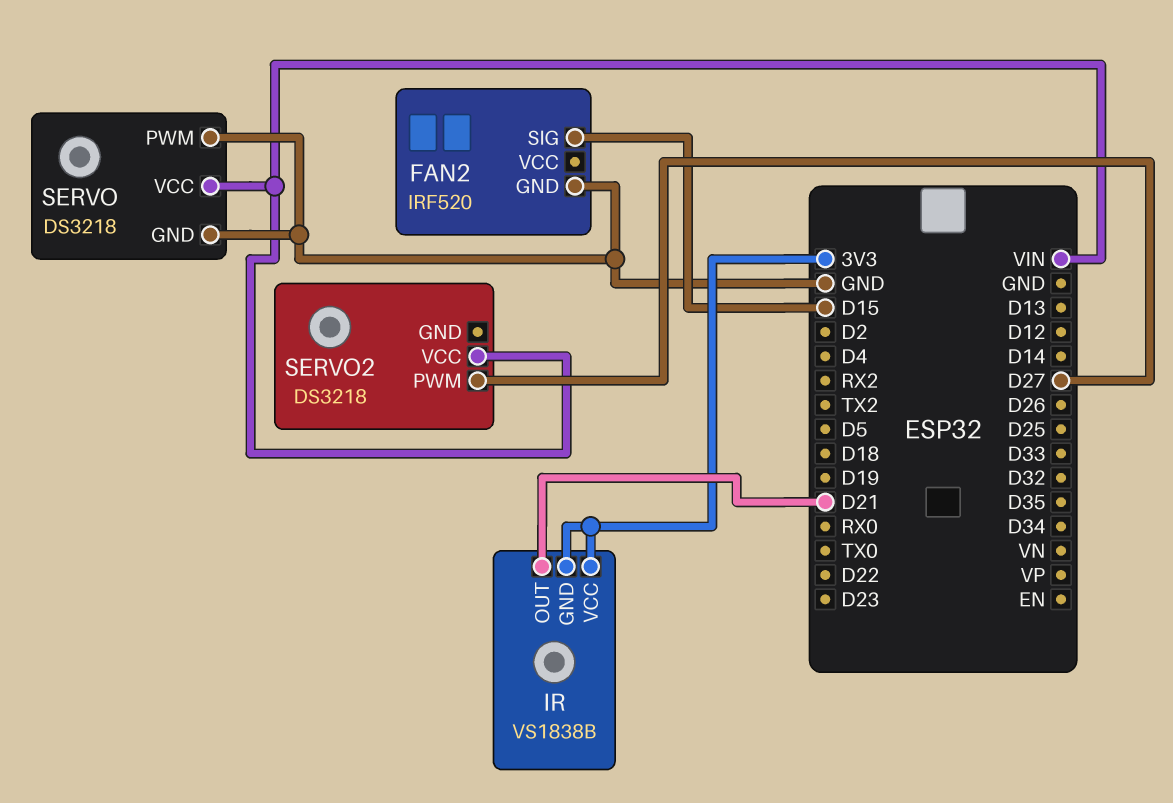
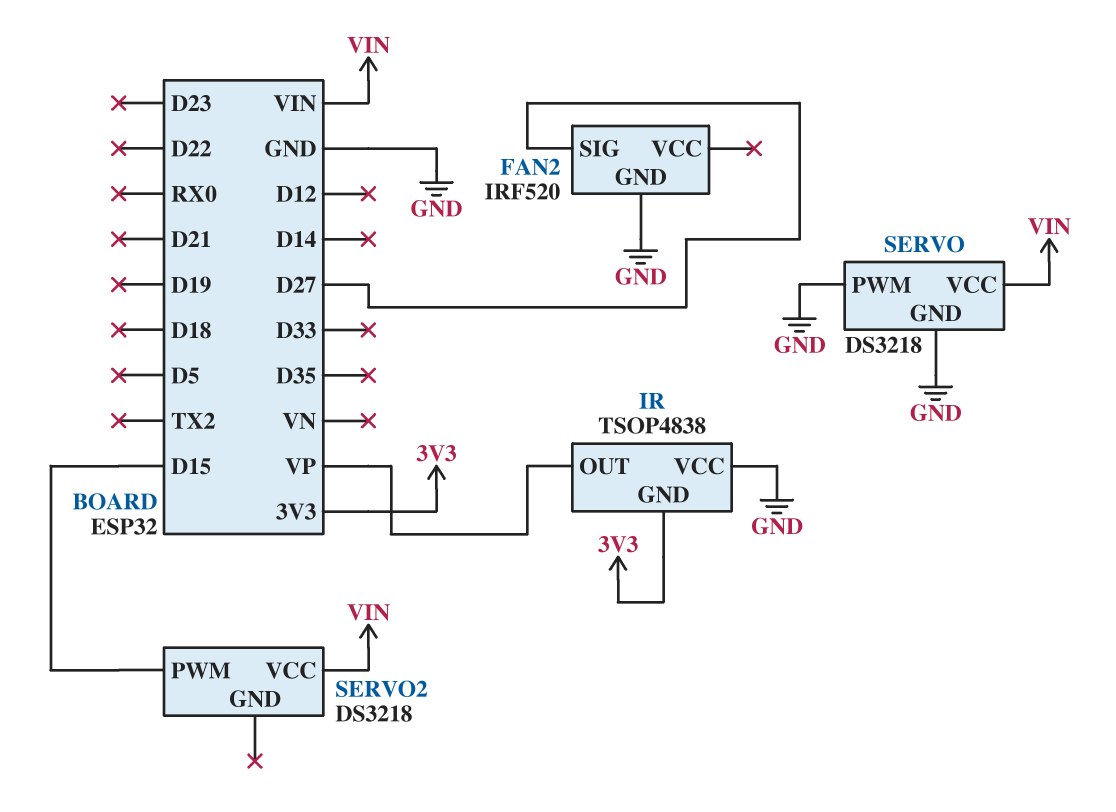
FAN2 pin SIG: D15 -> D27
IR: VS1838B -> TSOP4838
IR pin OUT: D21 -> VP
IR pin VCC: 3V3 -> GND
SERVO2 pin PWM: D27 -> D15

